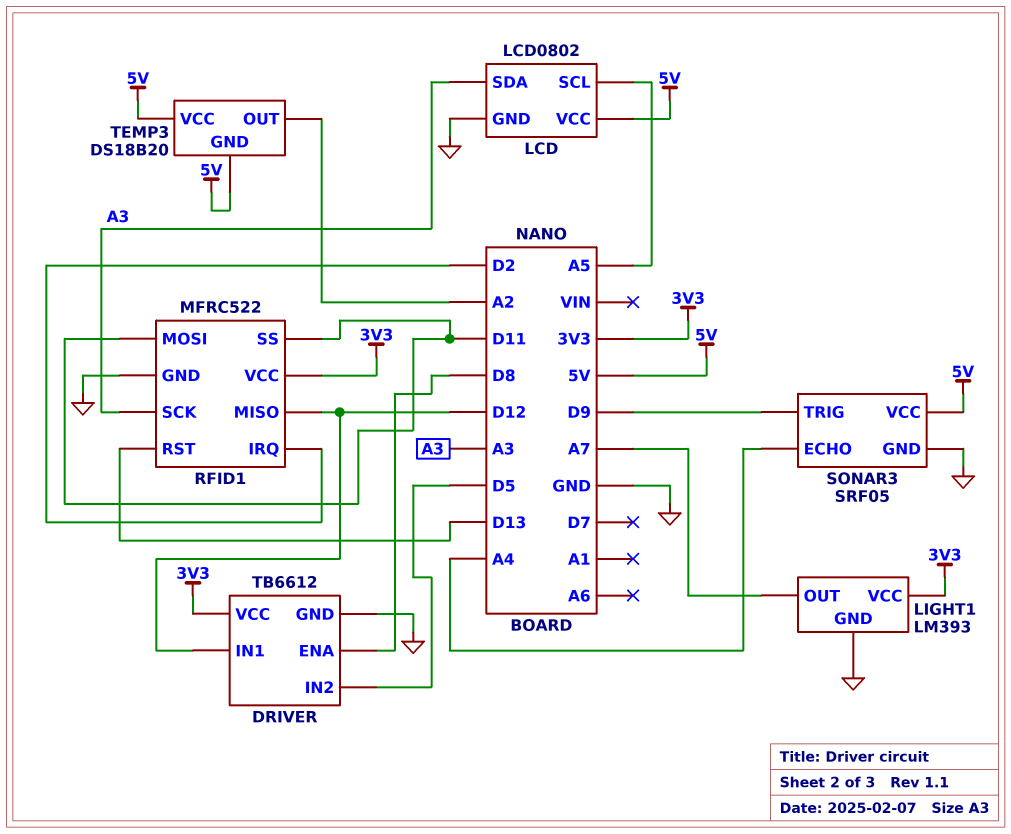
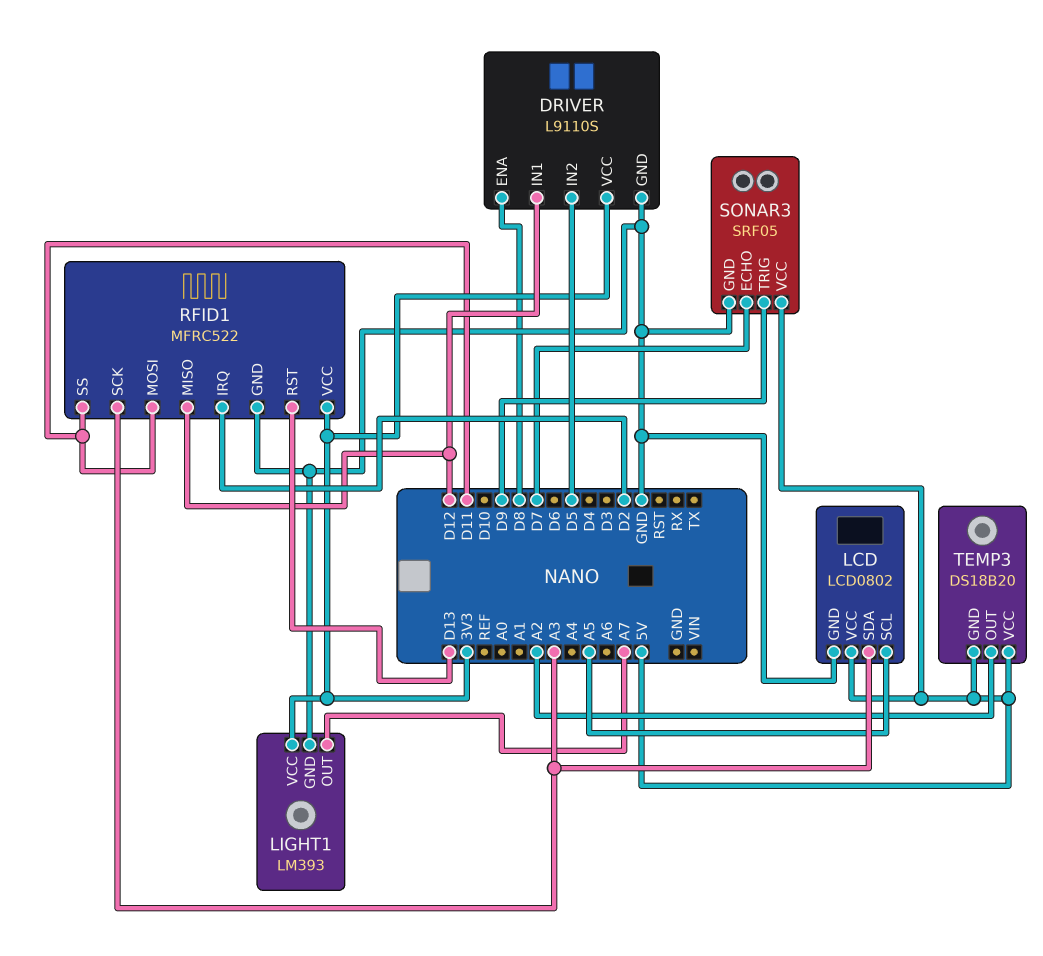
DRIVER: TB6612 -> L9110S
SONAR3 pin ECHO: A4 -> D7

